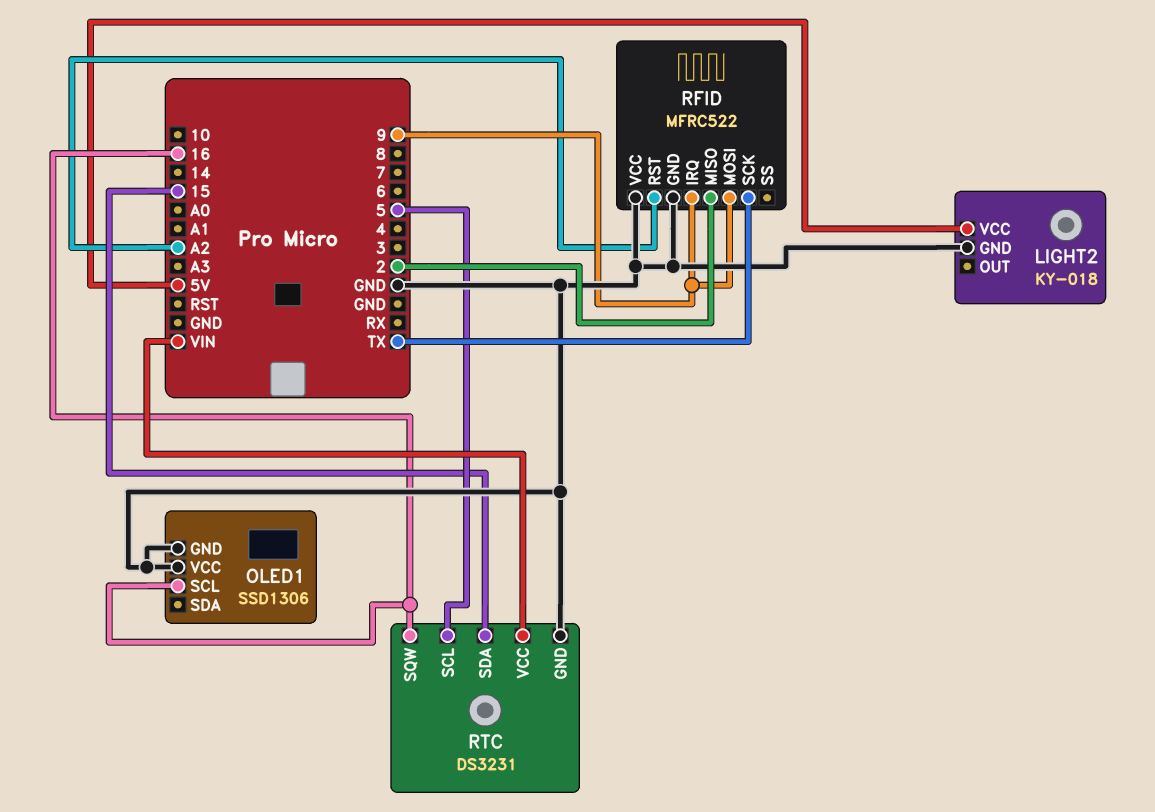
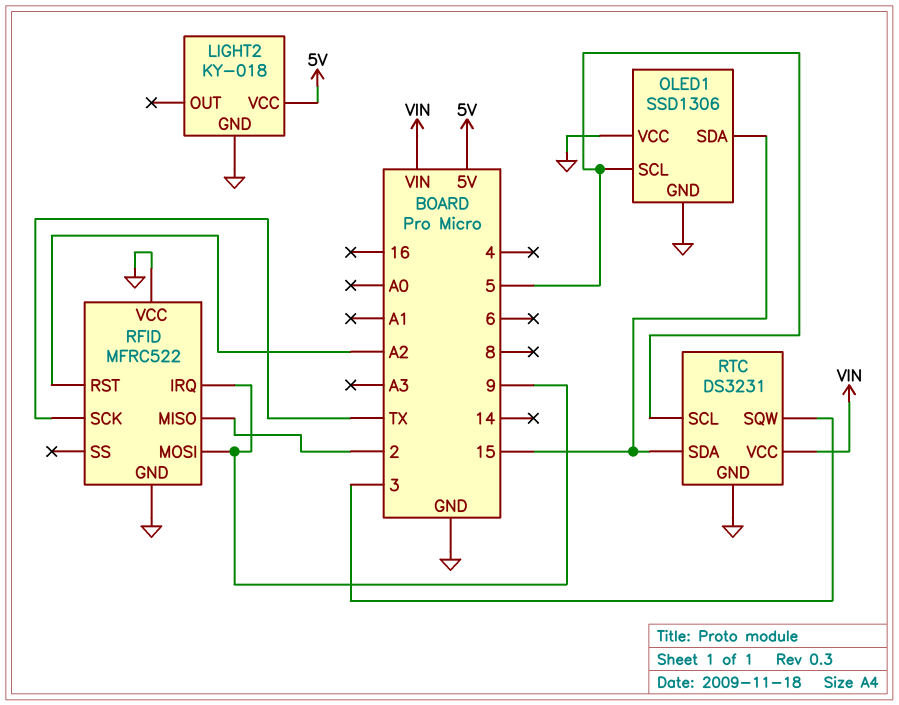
OLED1 pin SCL: 16 -> 5
OLED1 pin SDA: none -> 15
RTC pin SQW: 16 -> 3

